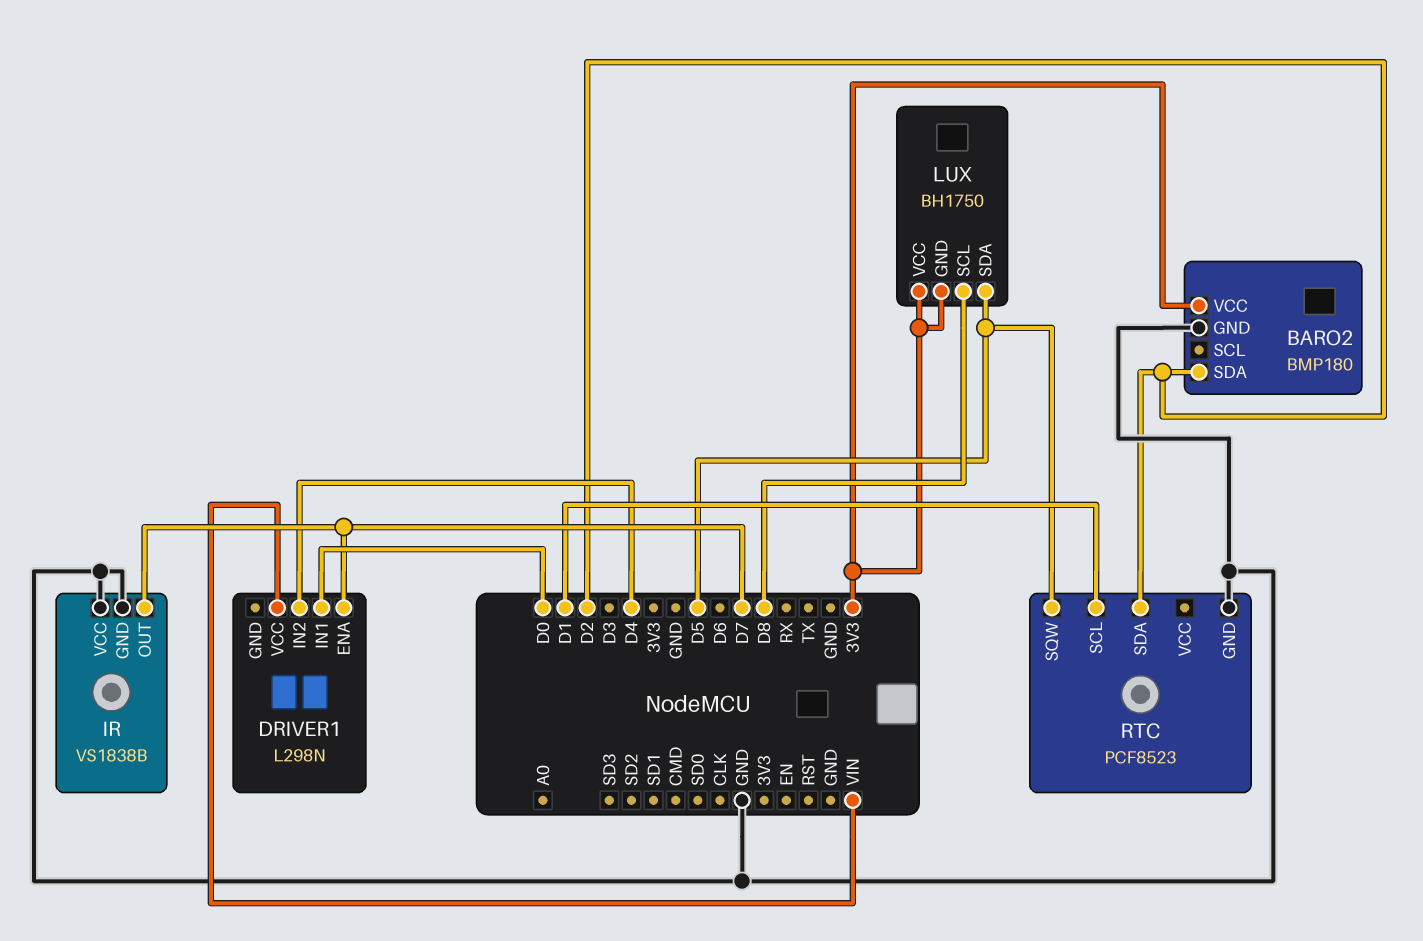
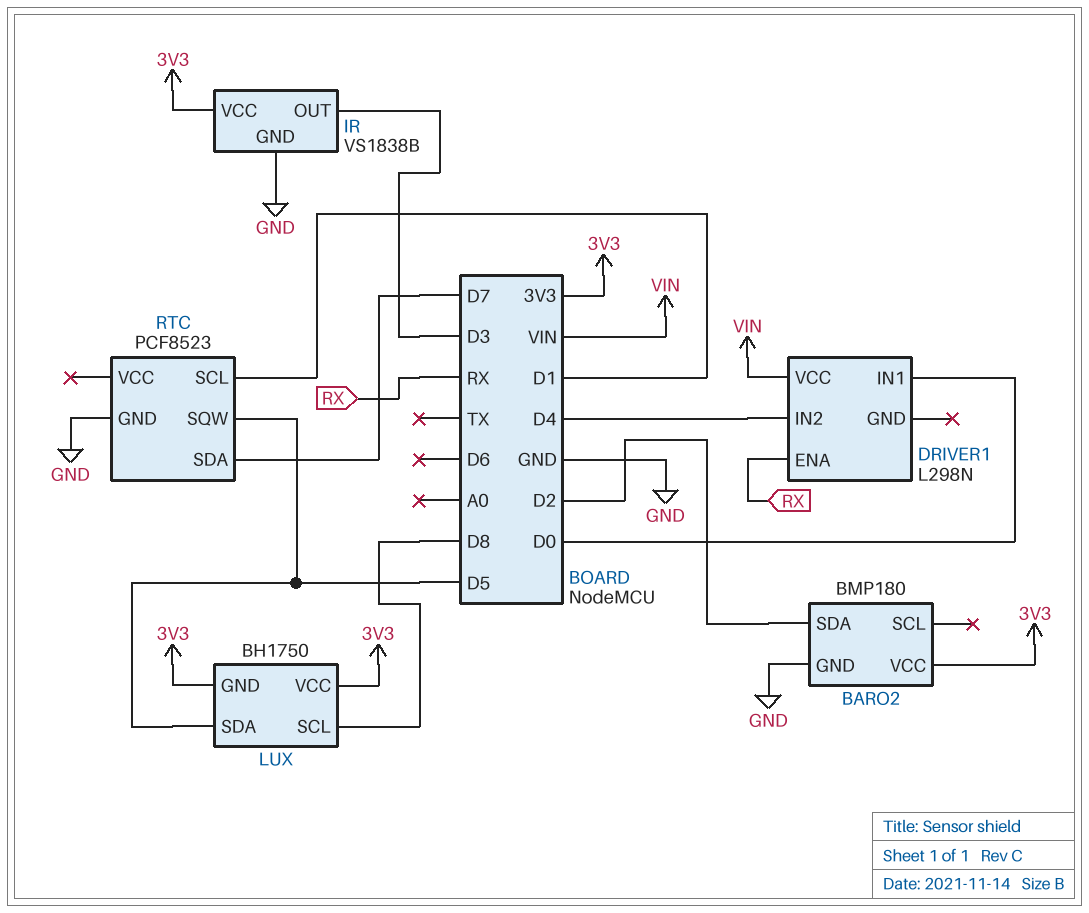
DRIVER1 pin ENA: D7 -> RX
IR pin OUT: D7 -> D3
IR pin VCC: GND -> 3V3
RTC pin SDA: D2 -> D7

